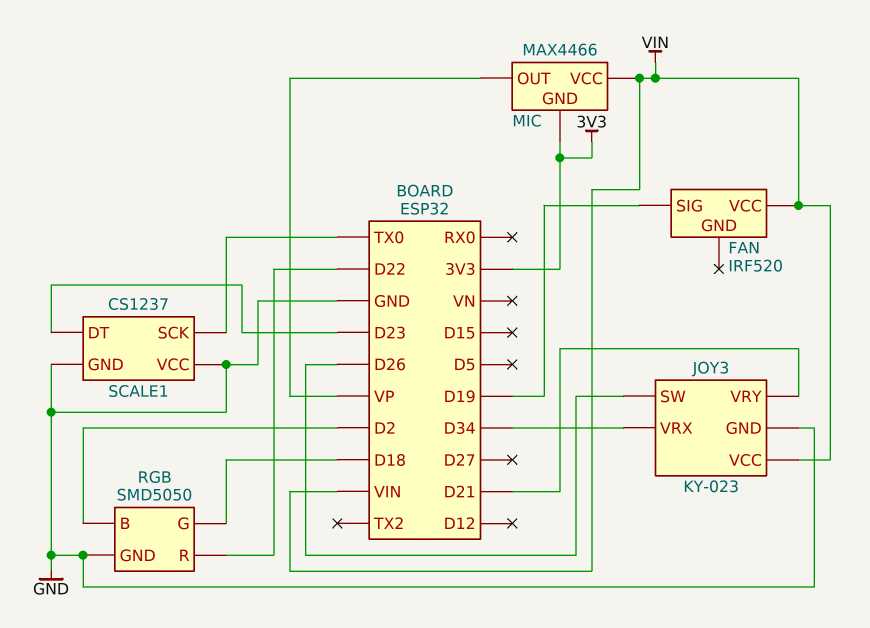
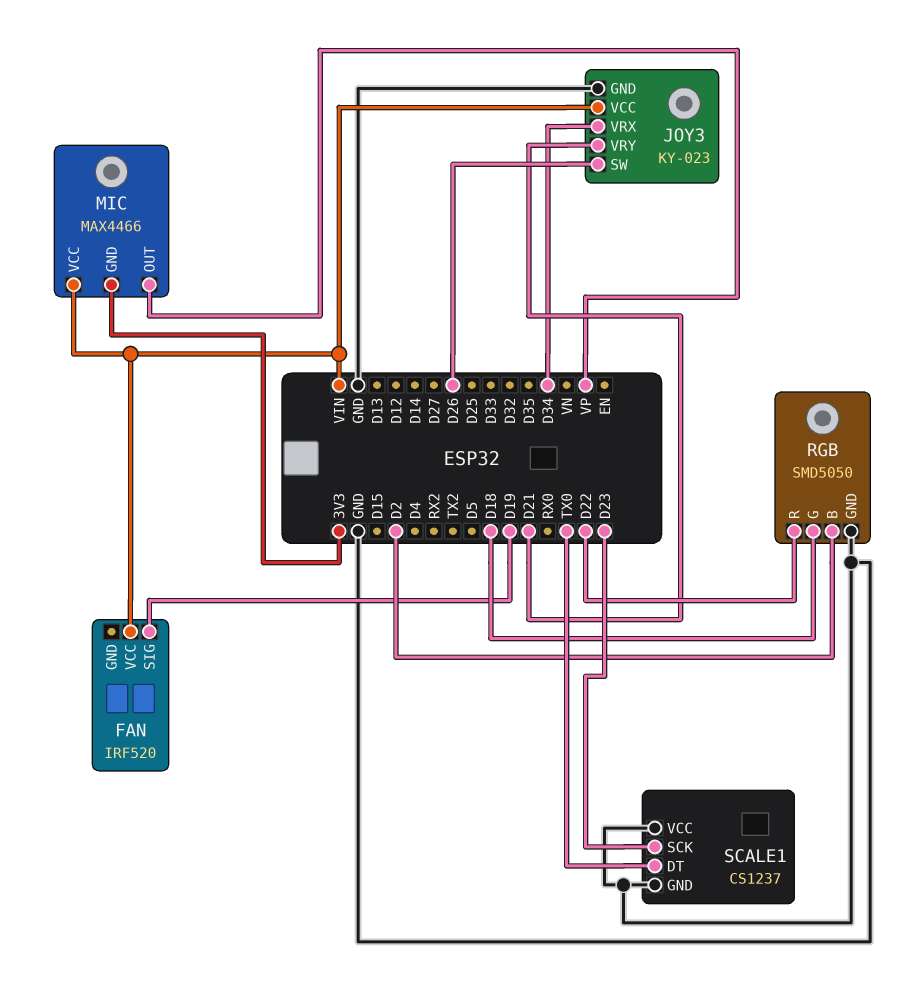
SCALE1 pin DT: D23 -> TX0
SCALE1 pin SCK: TX0 -> D23

